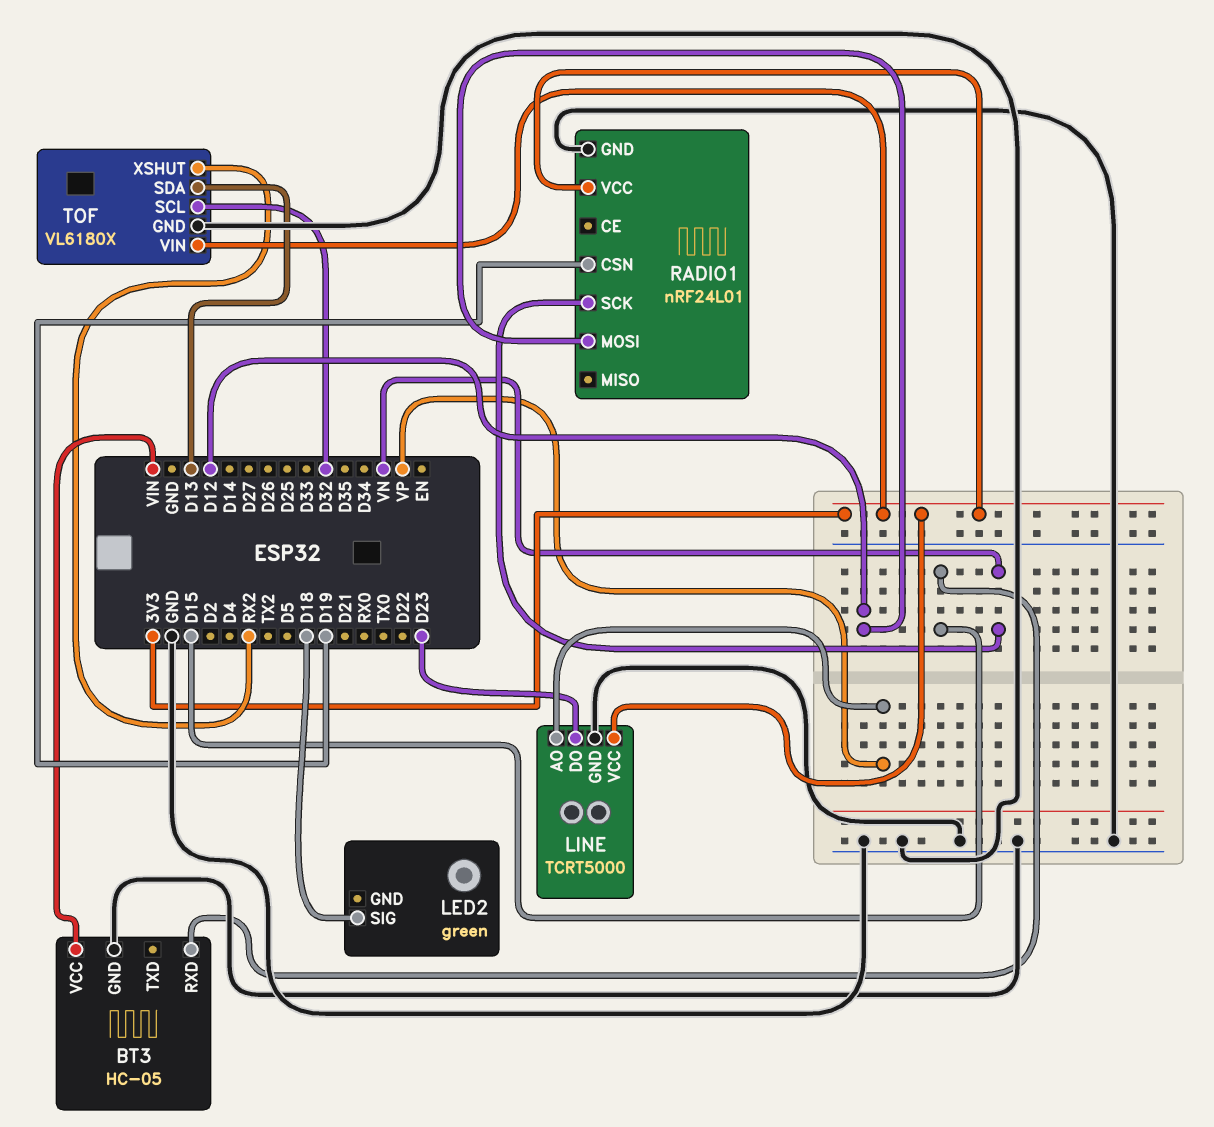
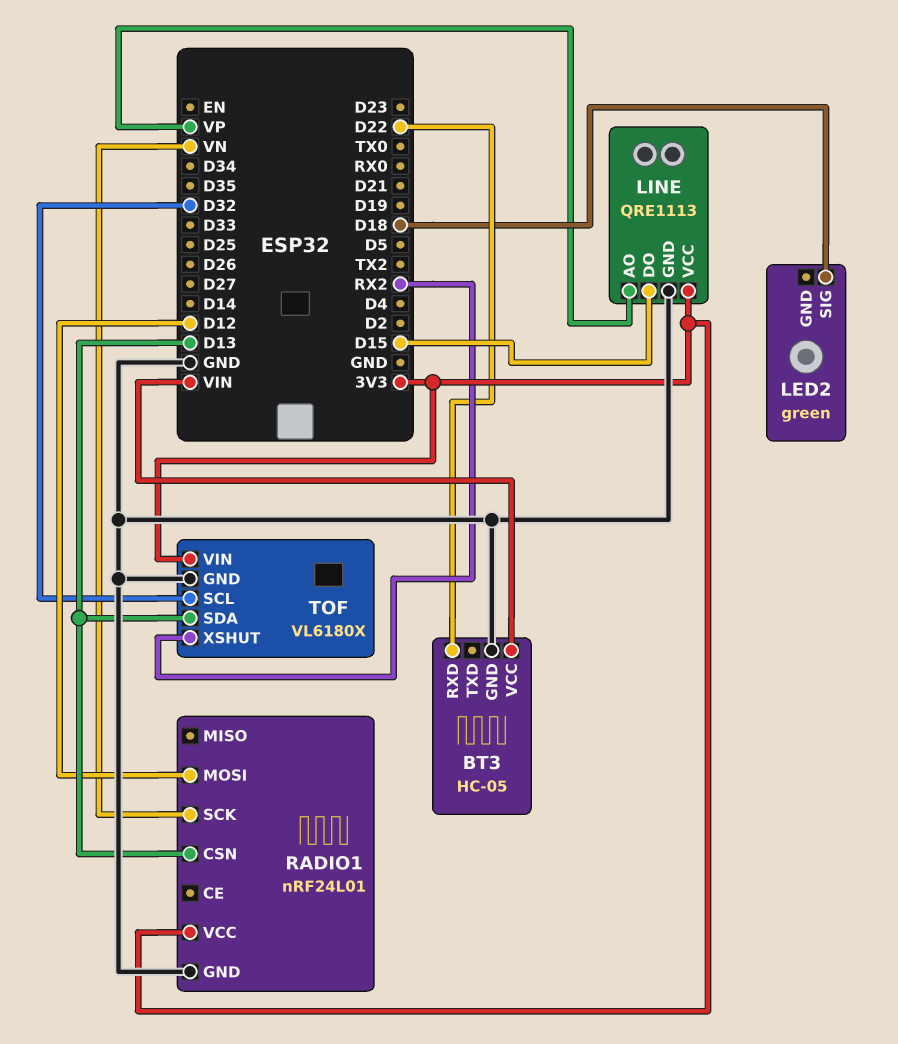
BT3 pin RXD: D15 -> D22
LINE: TCRT5000 -> QRE1113
LINE pin DO: D23 -> D15
RADIO1 pin CSN: D19 -> D13

